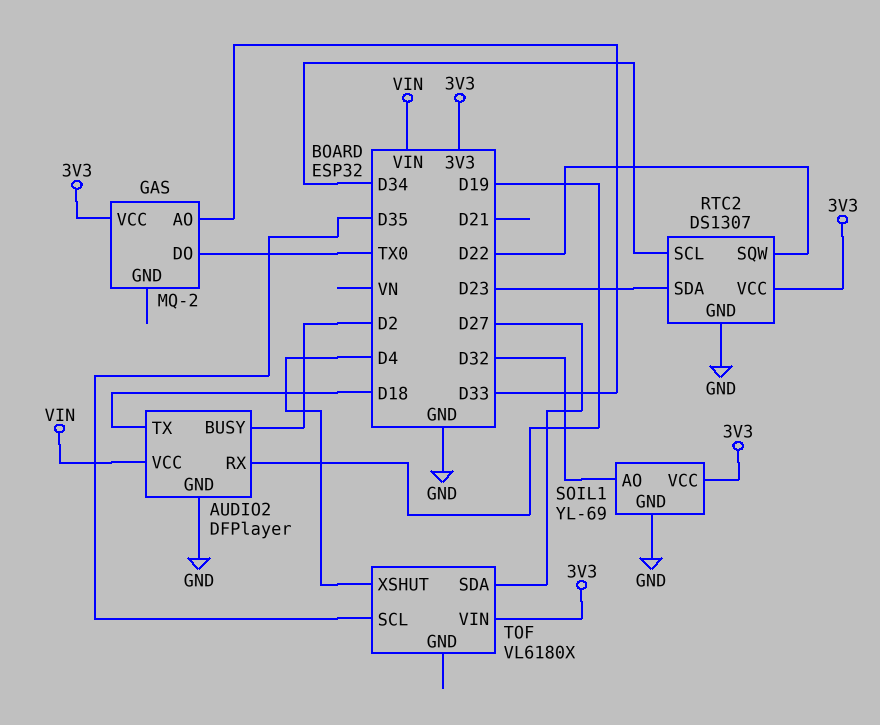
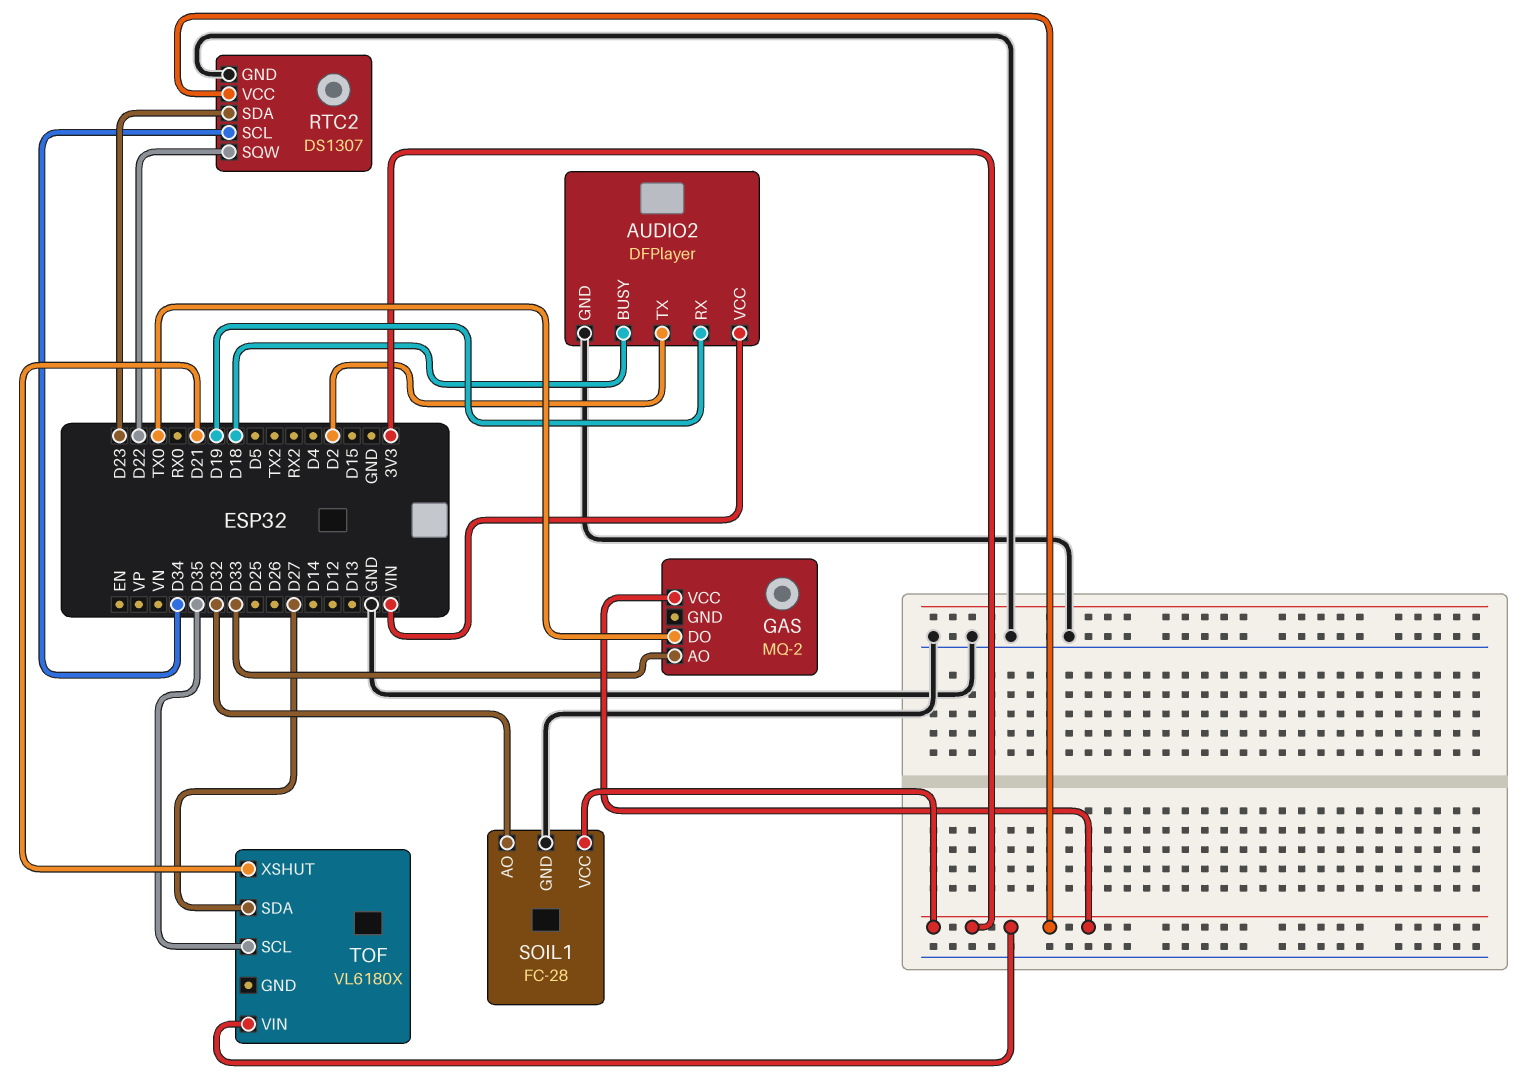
AUDIO2 pin BUSY: D2 -> D18
AUDIO2 pin TX: D18 -> D2
SOIL1: YL-69 -> FC-28
TOF pin XSHUT: D4 -> D21

